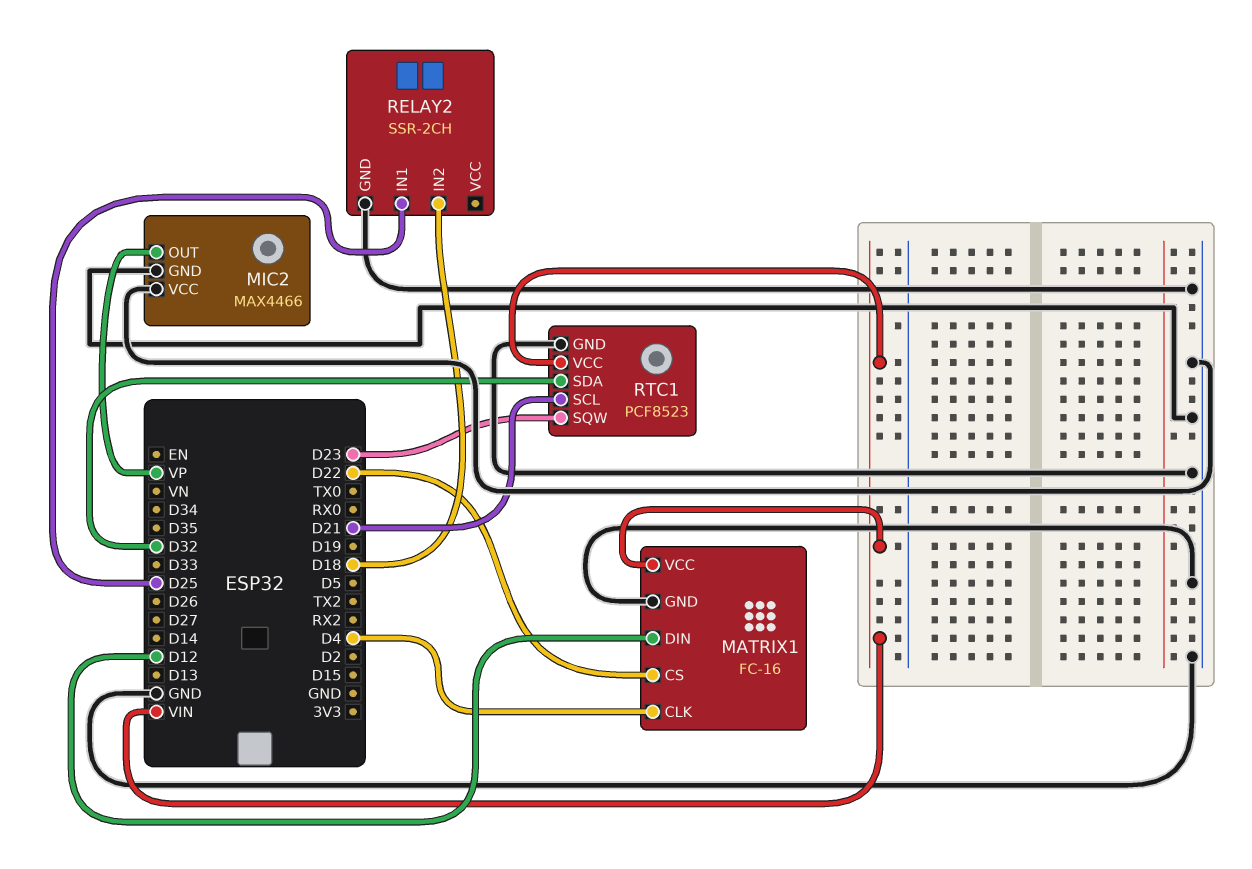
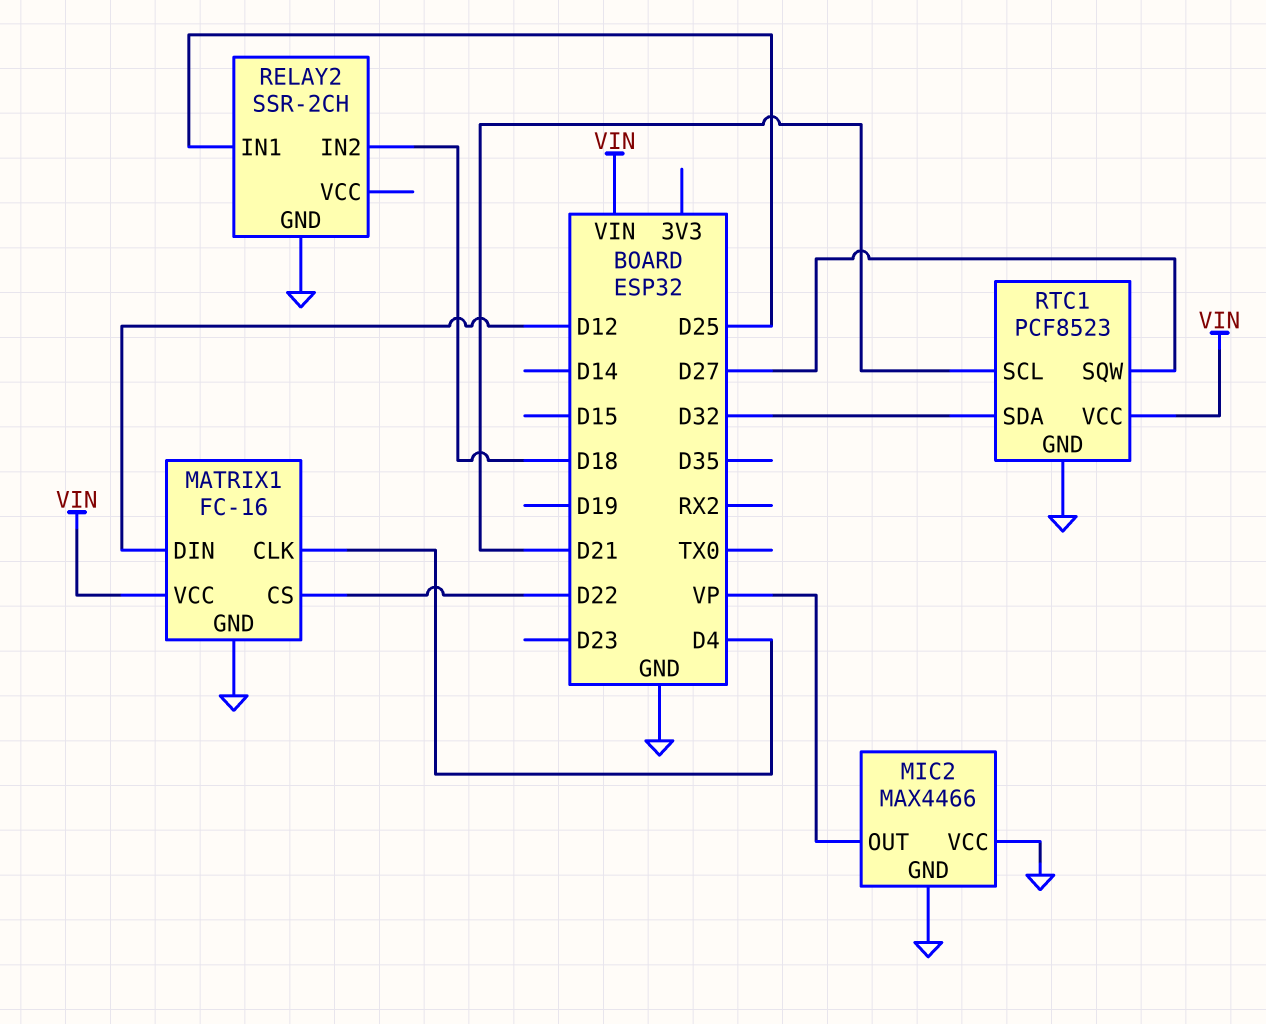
RTC1 pin SQW: D23 -> D27

